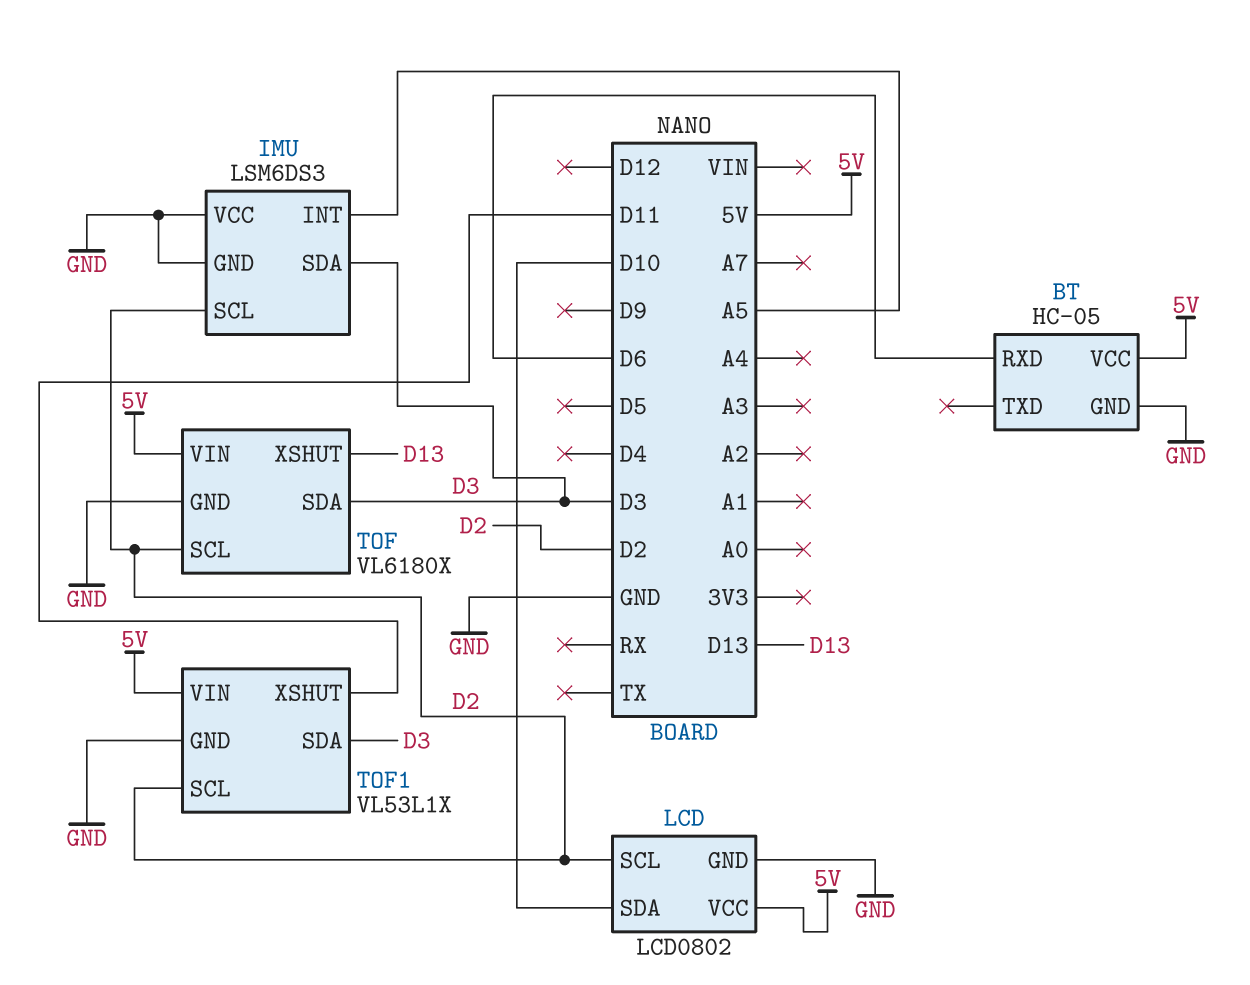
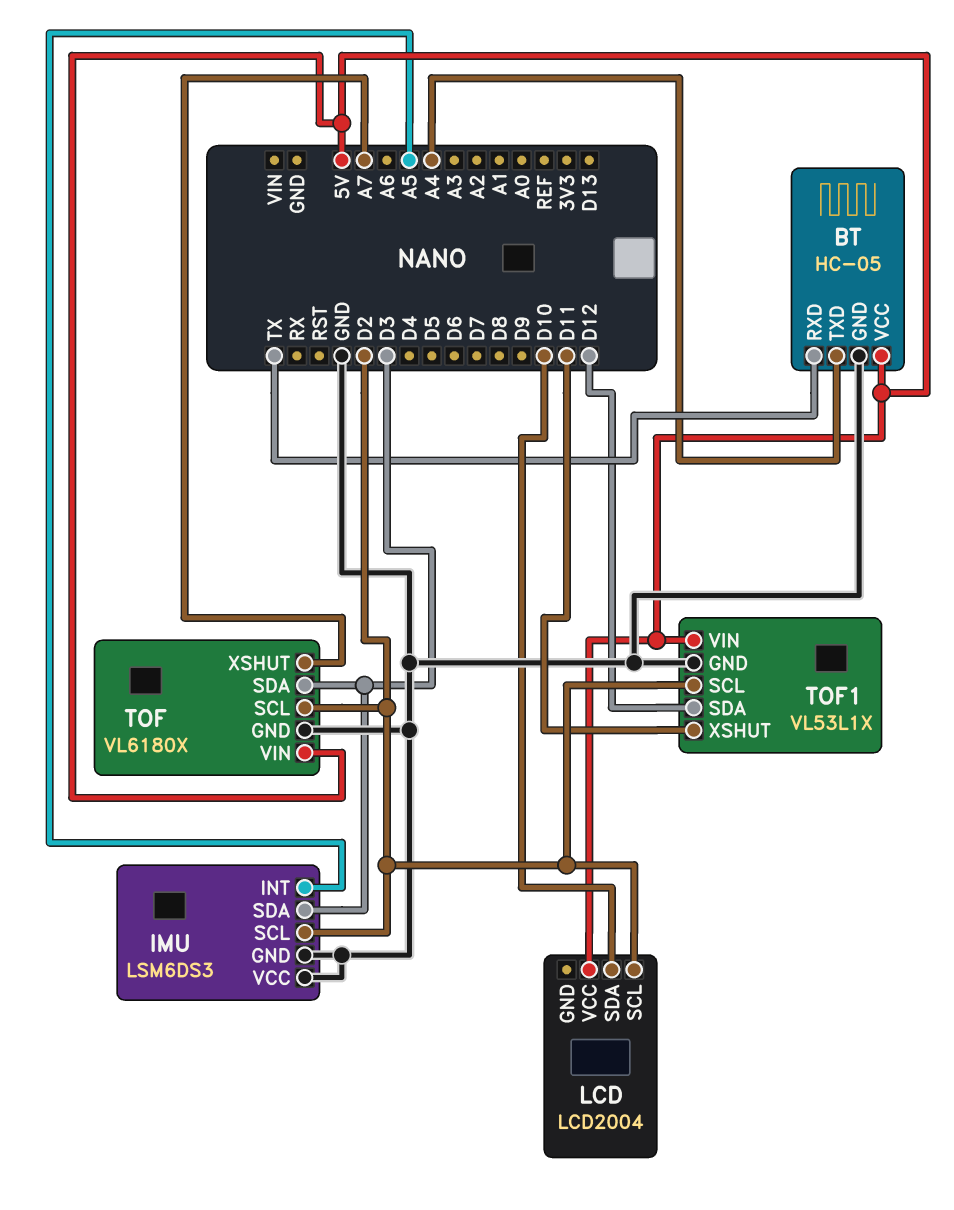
BT pin RXD: D6 -> TX
BT pin TXD: none -> A4
LCD: LCD0802 -> LCD2004
LCD pin GND: GND -> none
TOF pin XSHUT: D13 -> A7
TOF1 pin SDA: D3 -> D12

